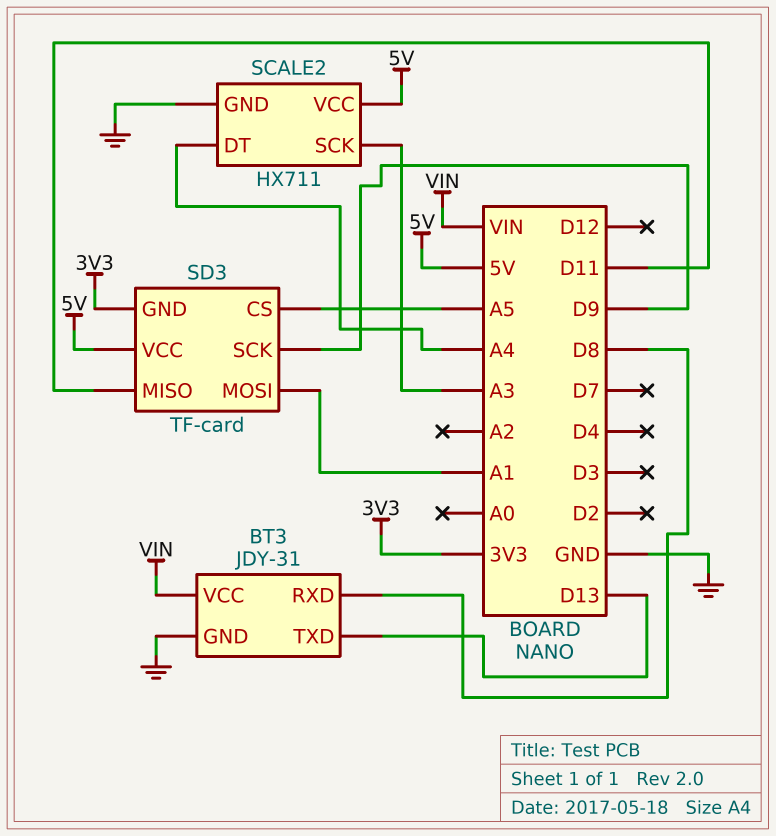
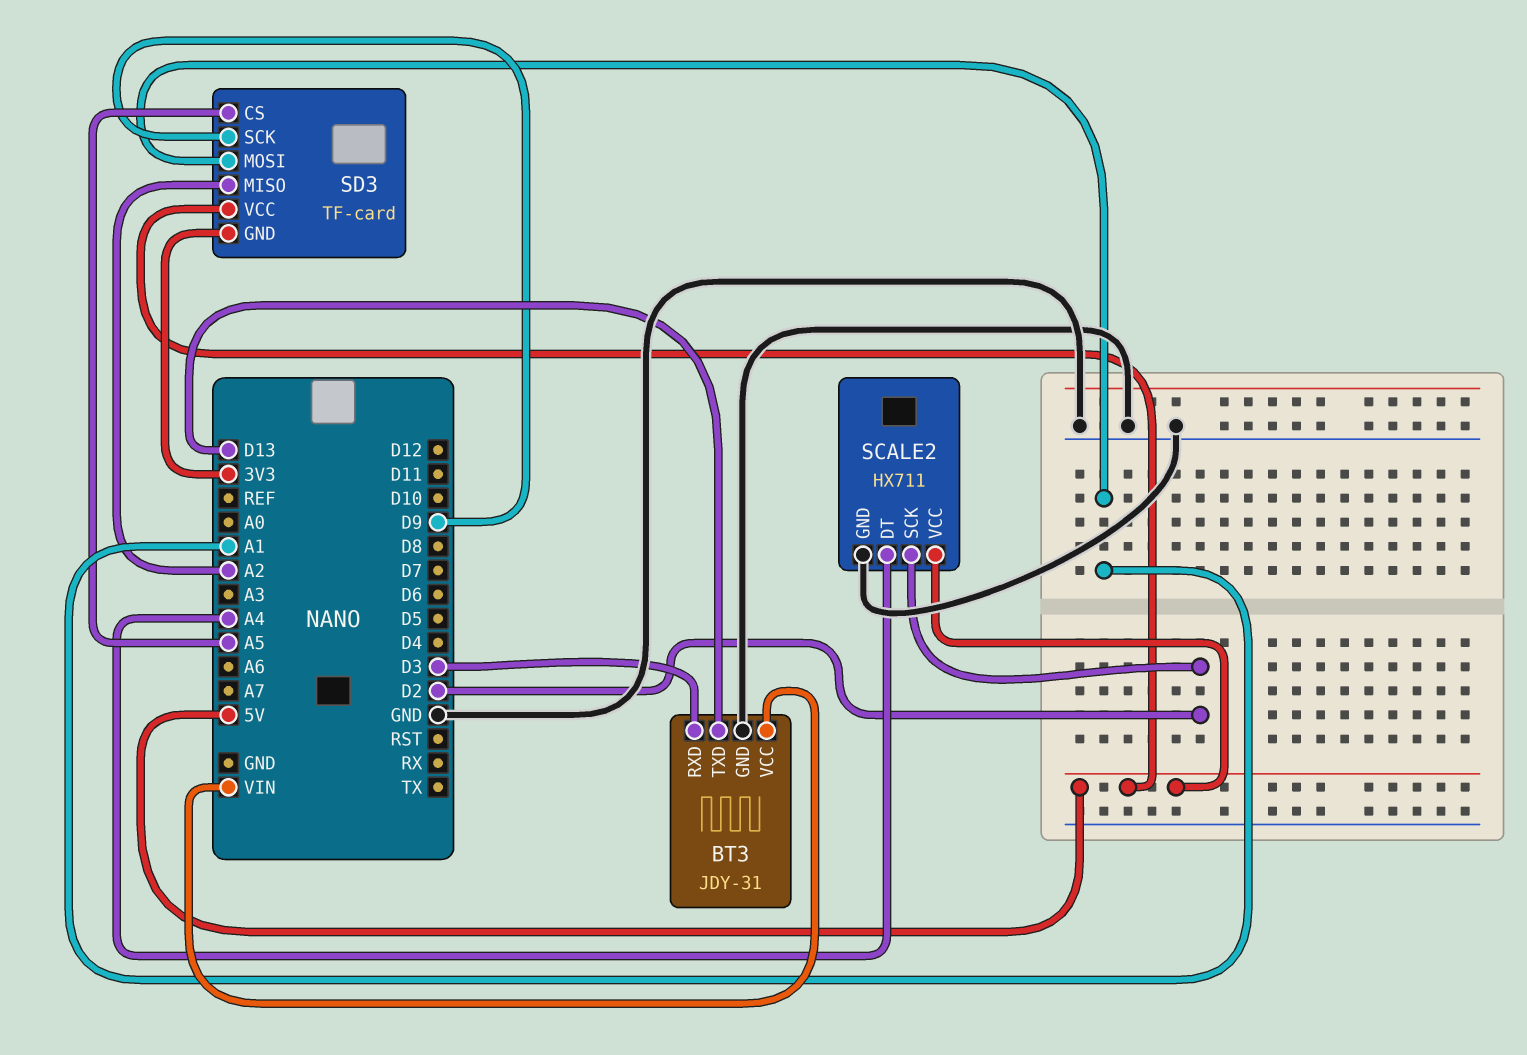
BT3 pin RXD: D8 -> D3
SCALE2 pin SCK: A3 -> D2
SD3 pin MISO: D11 -> A2

